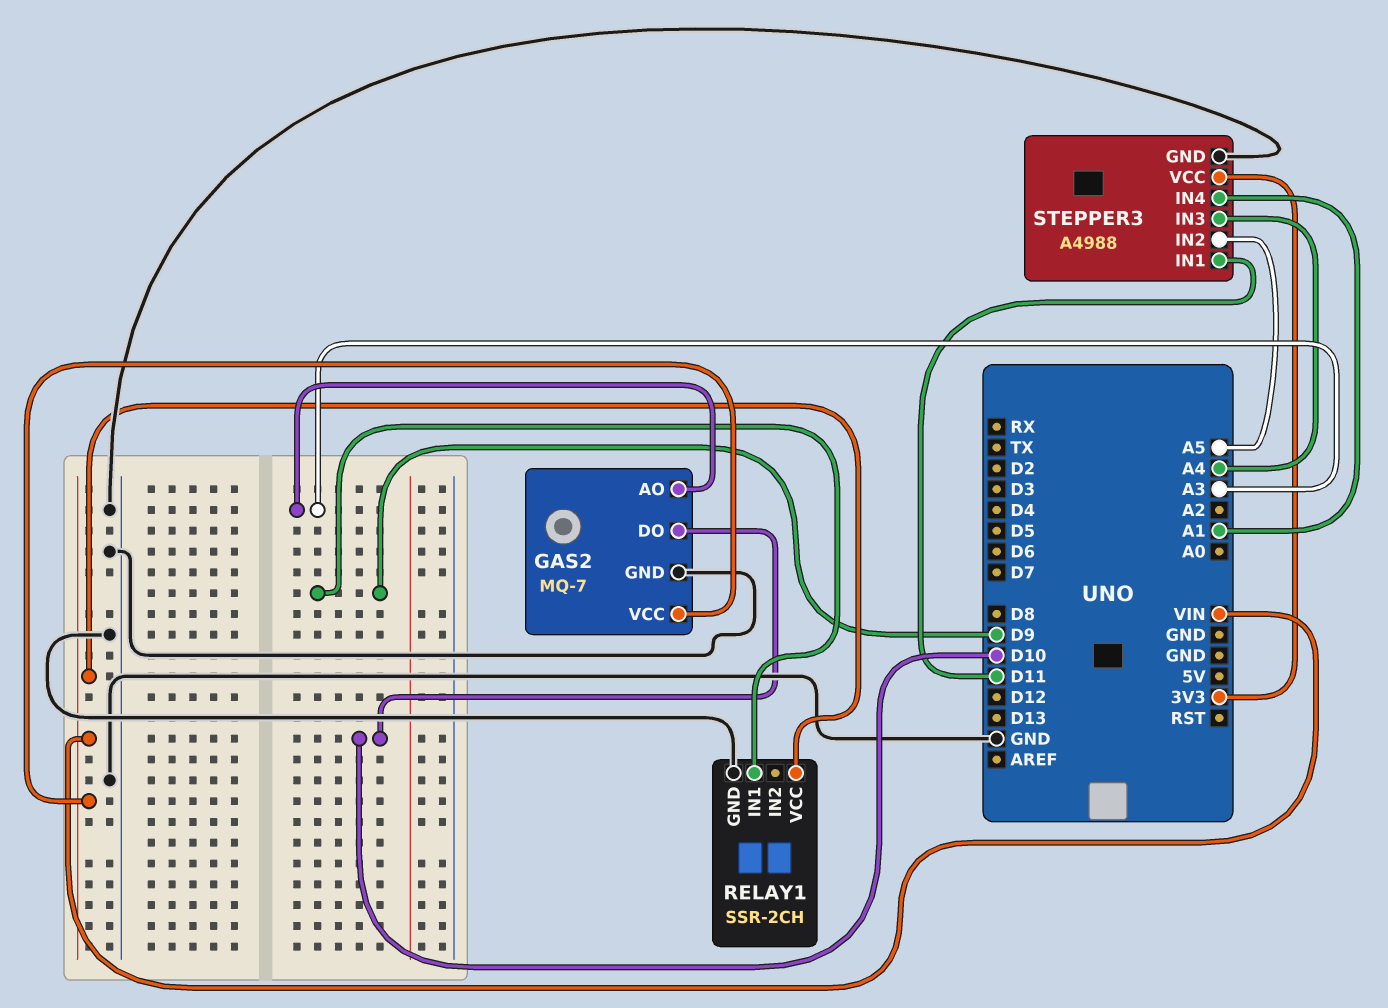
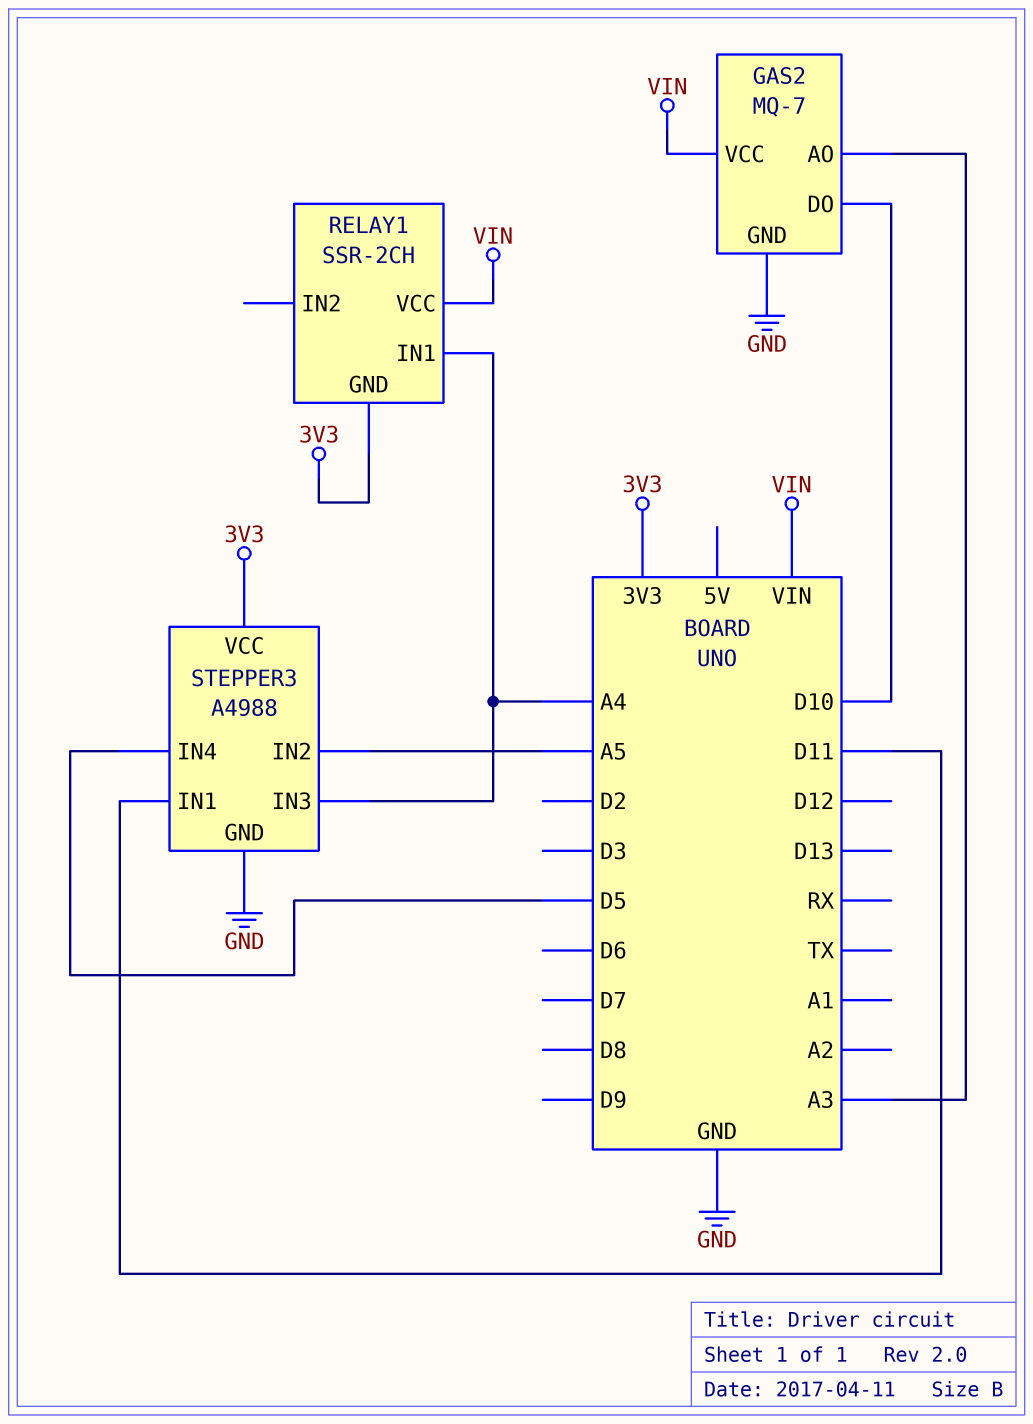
RELAY1 pin GND: GND -> 3V3
RELAY1 pin IN1: D9 -> A4
STEPPER3 pin IN4: A1 -> D5

